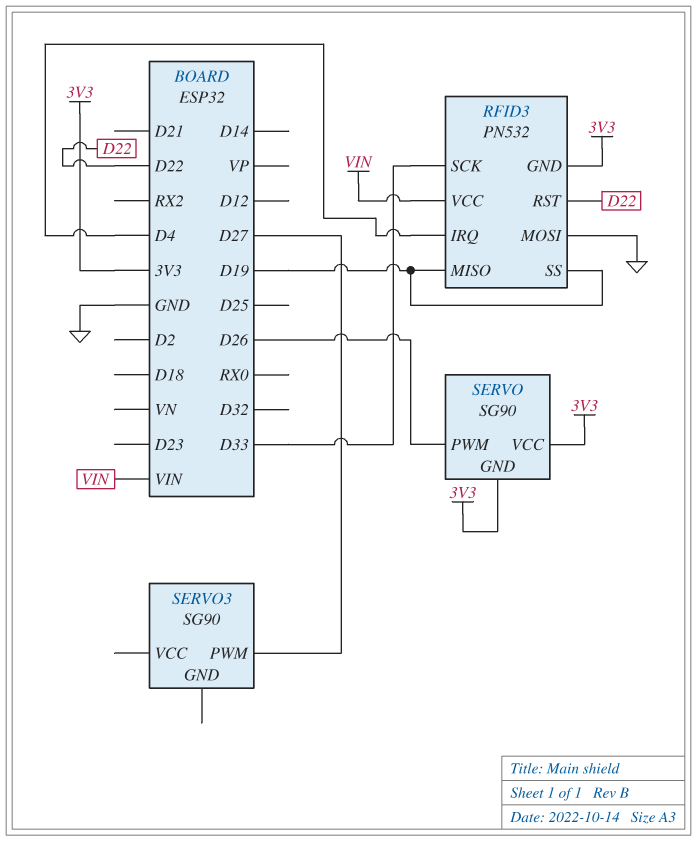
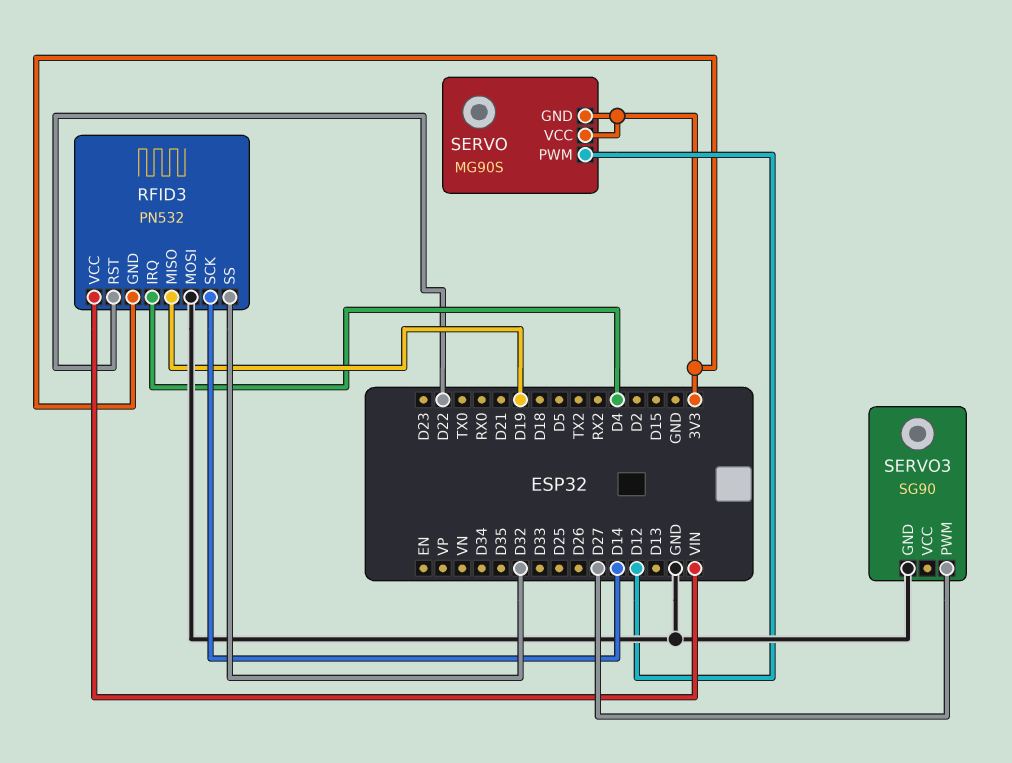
RFID3 pin SCK: D33 -> D14
RFID3 pin SS: D19 -> D32
SERVO: SG90 -> MG90S
SERVO pin PWM: D26 -> D12
SERVO3 pin GND: none -> GND

